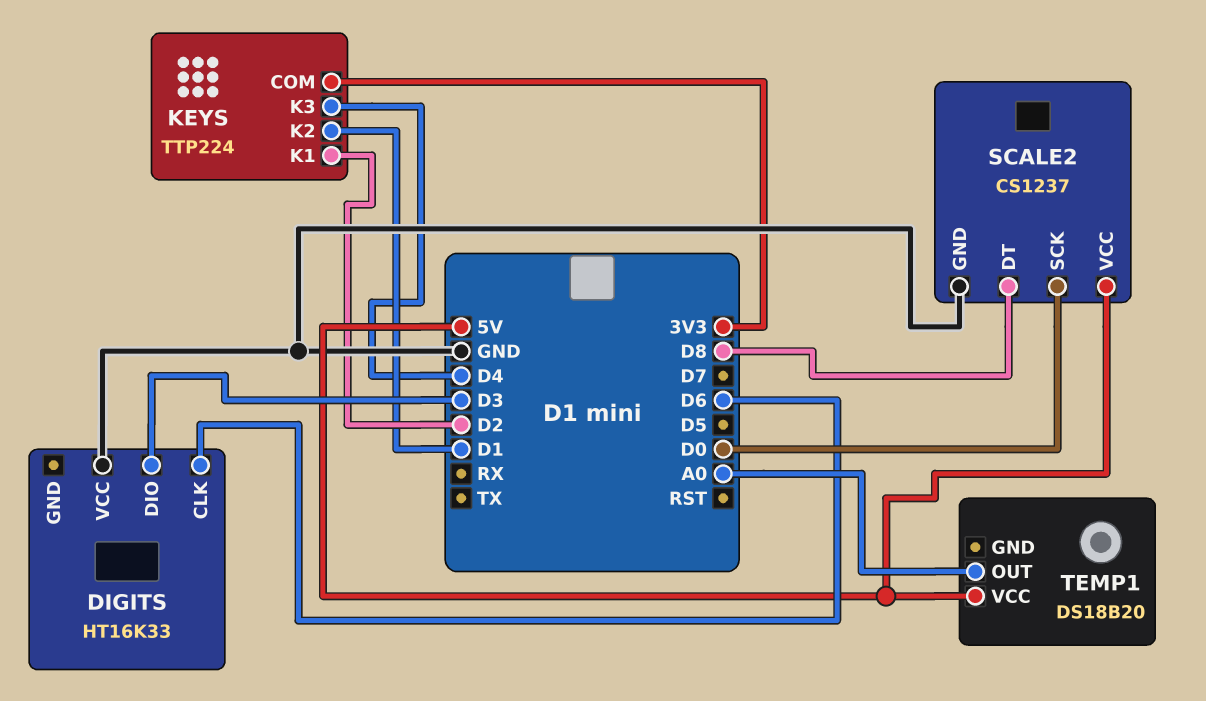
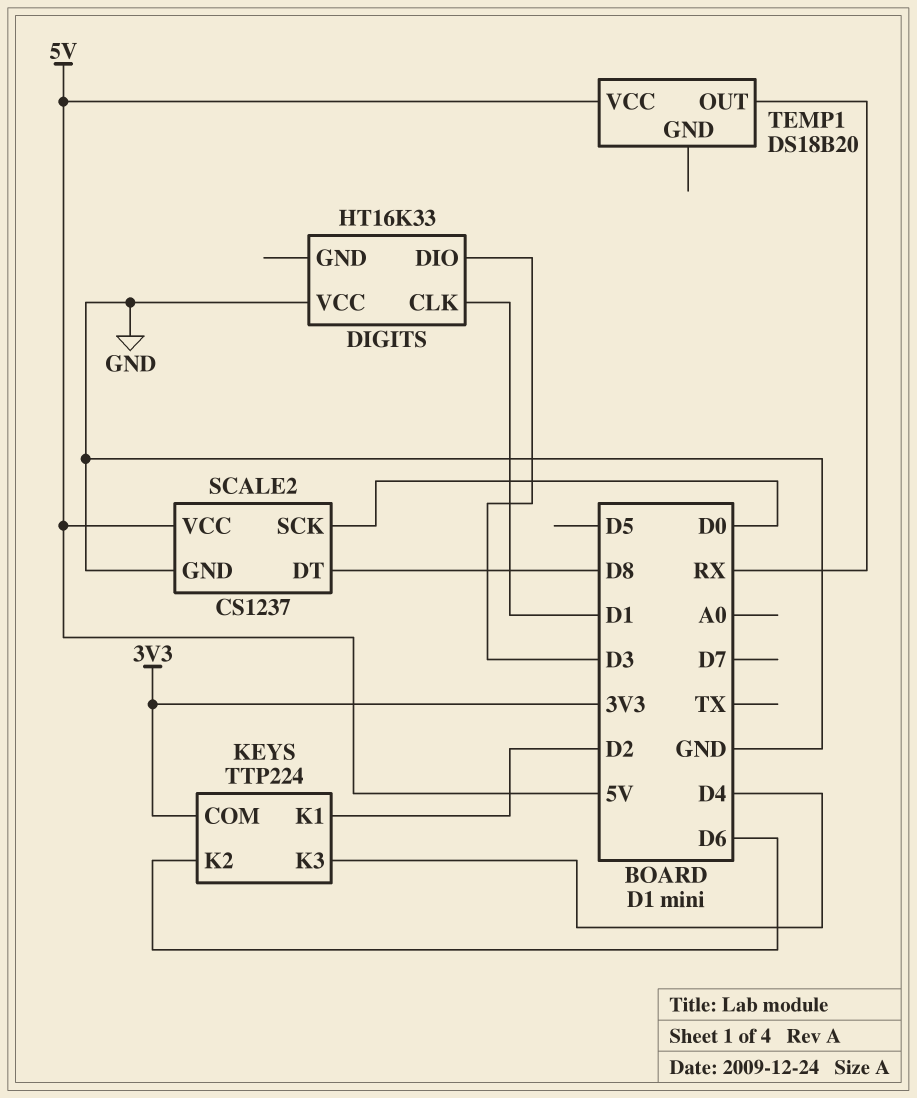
DIGITS pin CLK: D6 -> D1
KEYS pin K2: D1 -> D6
TEMP1 pin OUT: A0 -> RX

